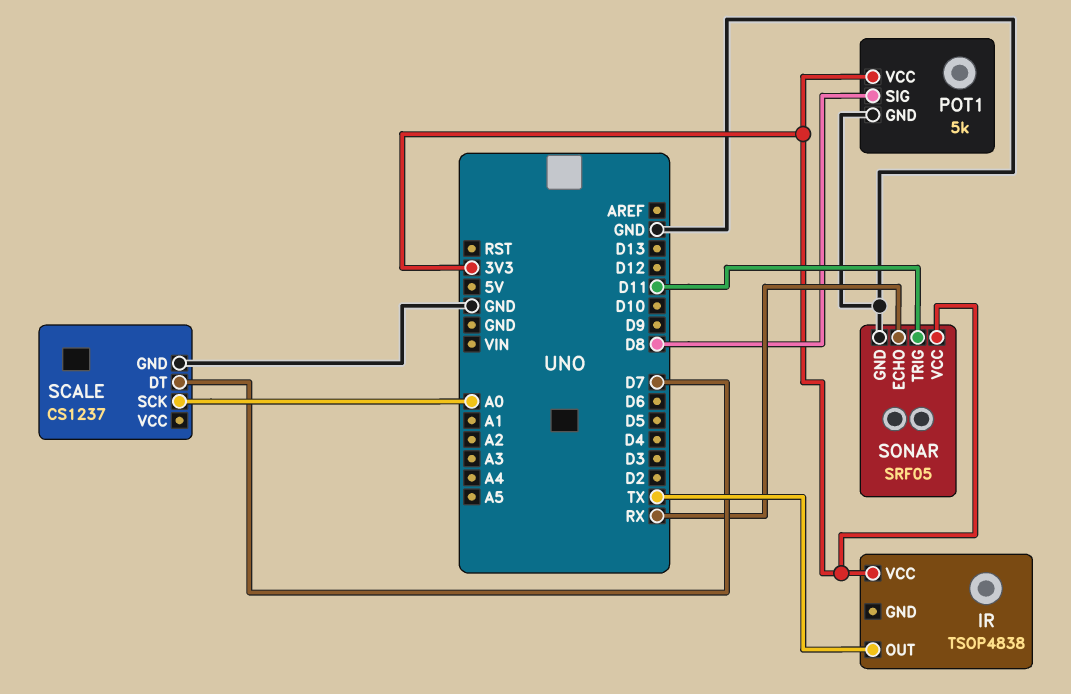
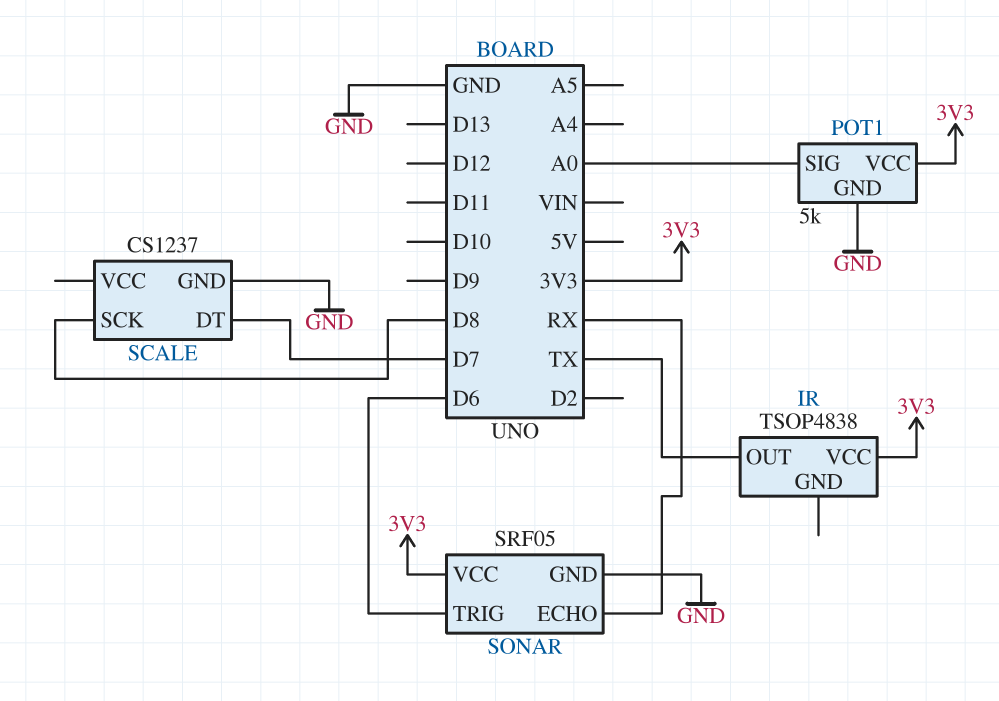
POT1 pin SIG: D8 -> A0
SCALE pin SCK: A0 -> D8
SONAR pin TRIG: D11 -> D6

